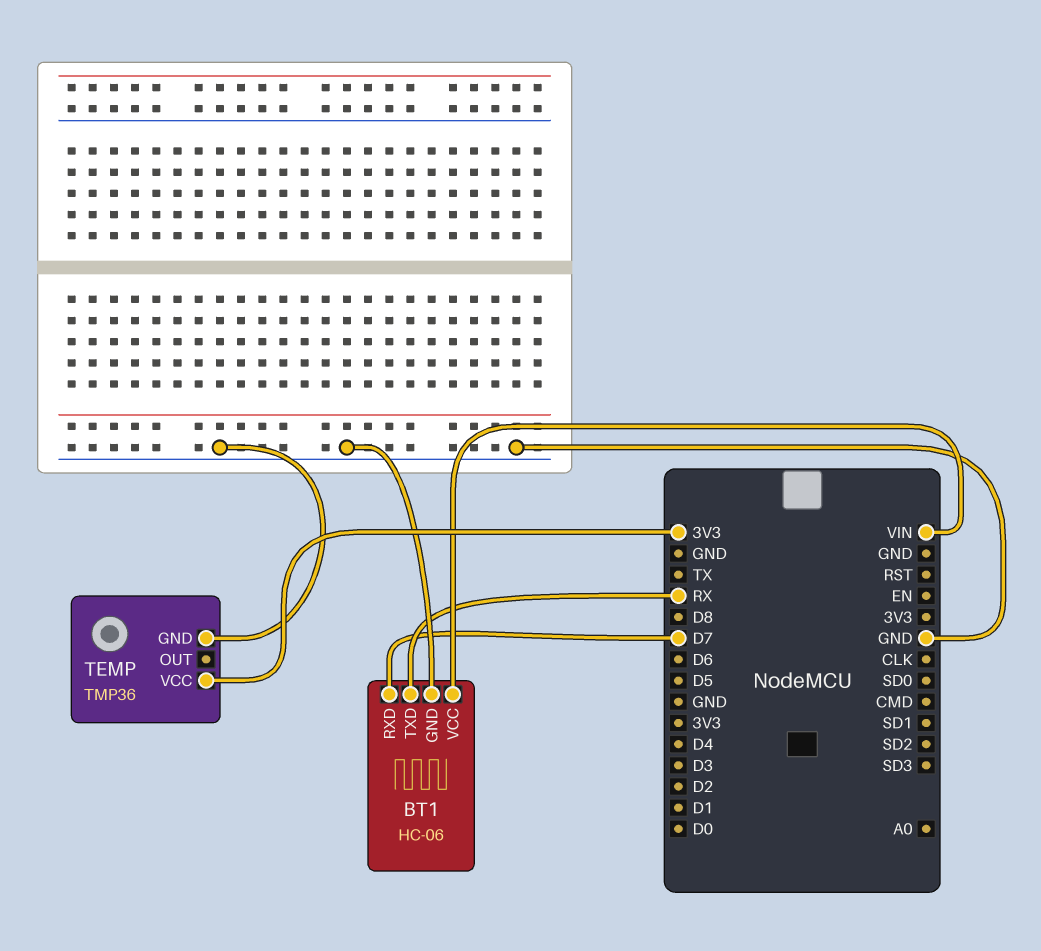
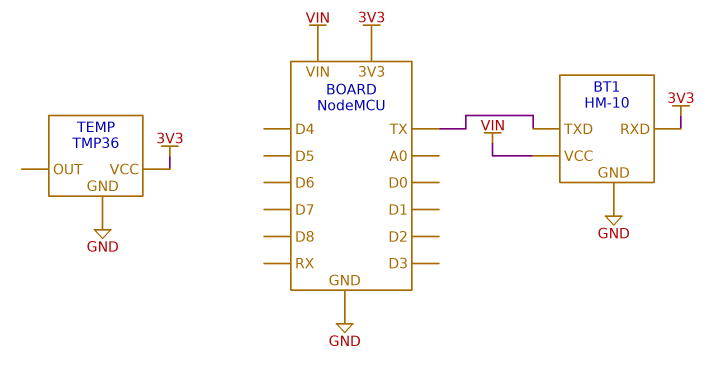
BT1: HC-06 -> HM-10
BT1 pin RXD: D7 -> 3V3
BT1 pin TXD: RX -> TX

